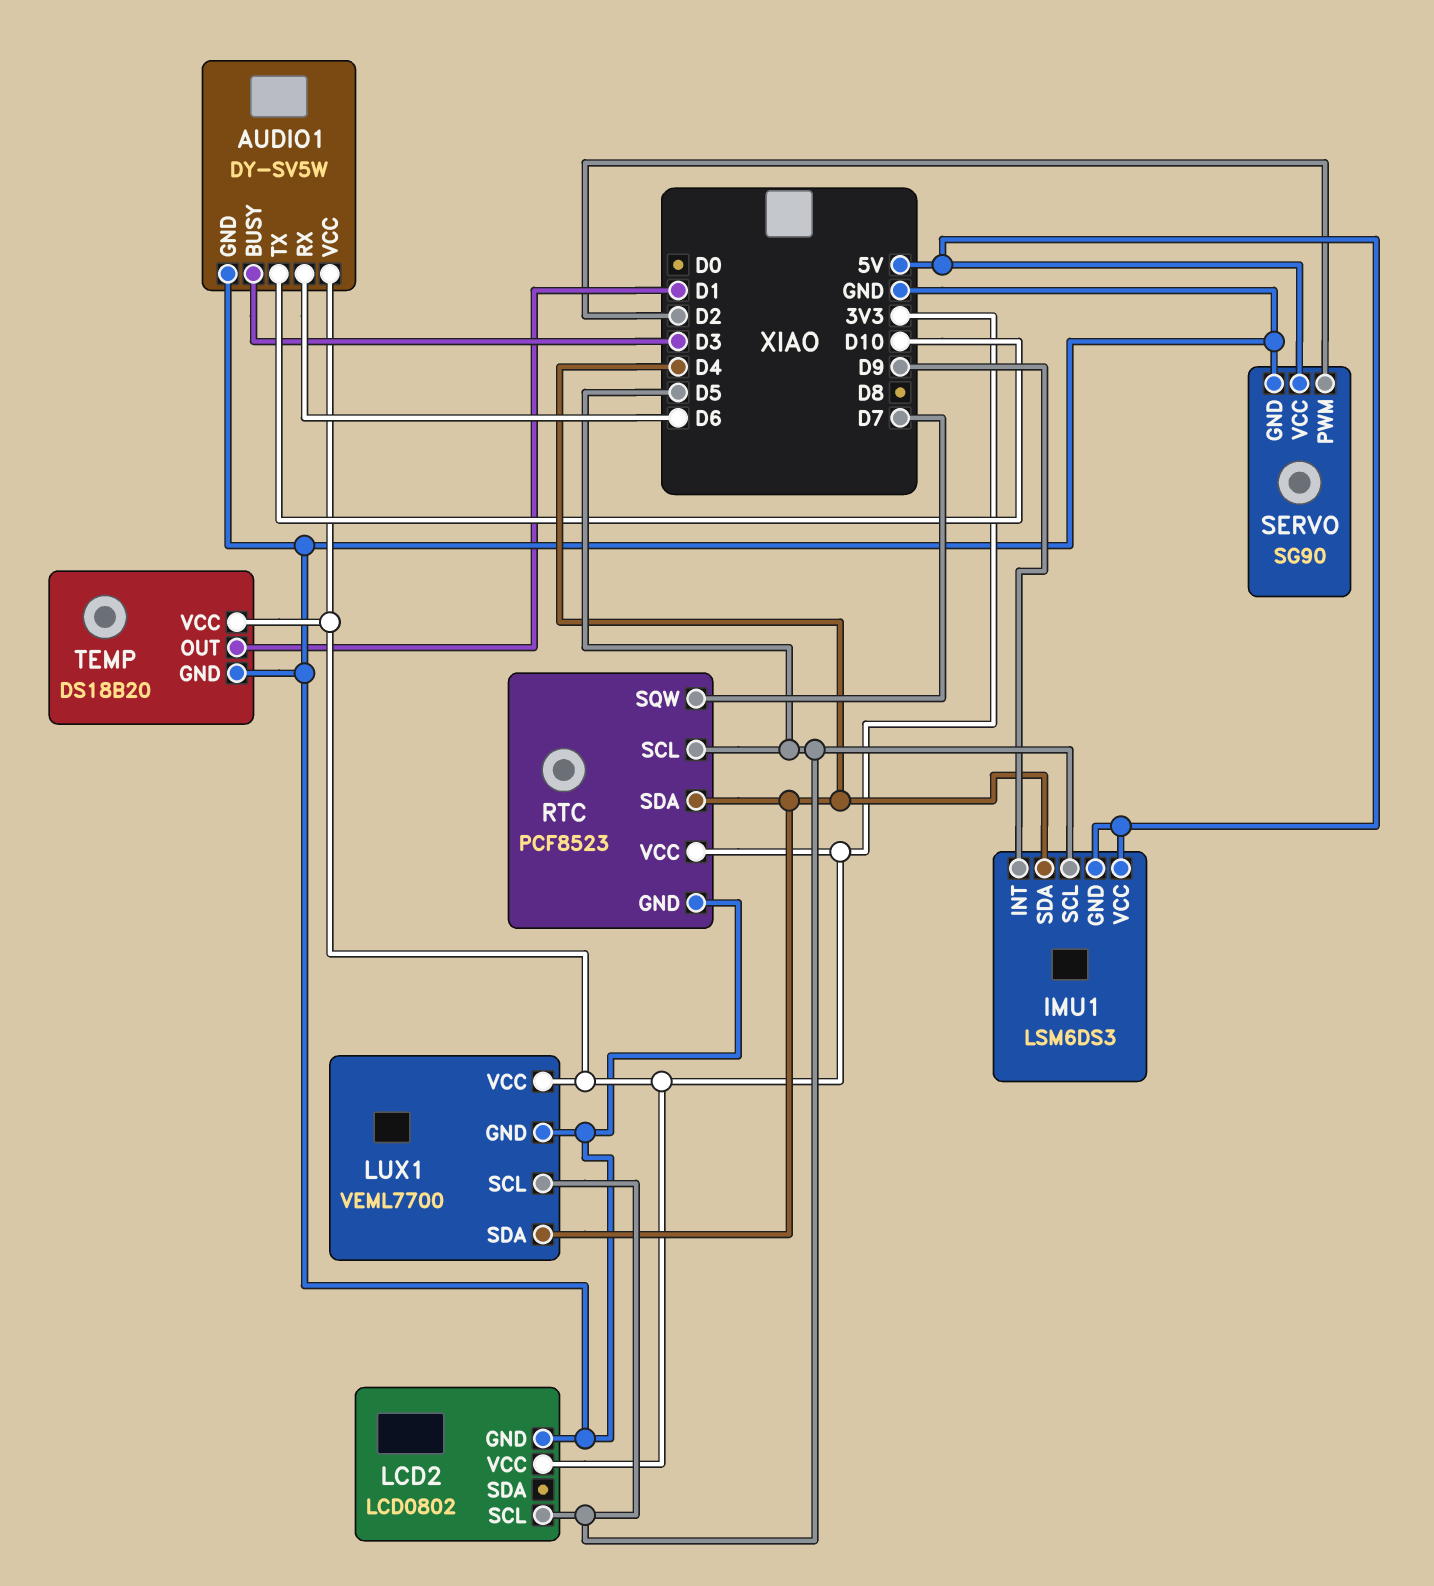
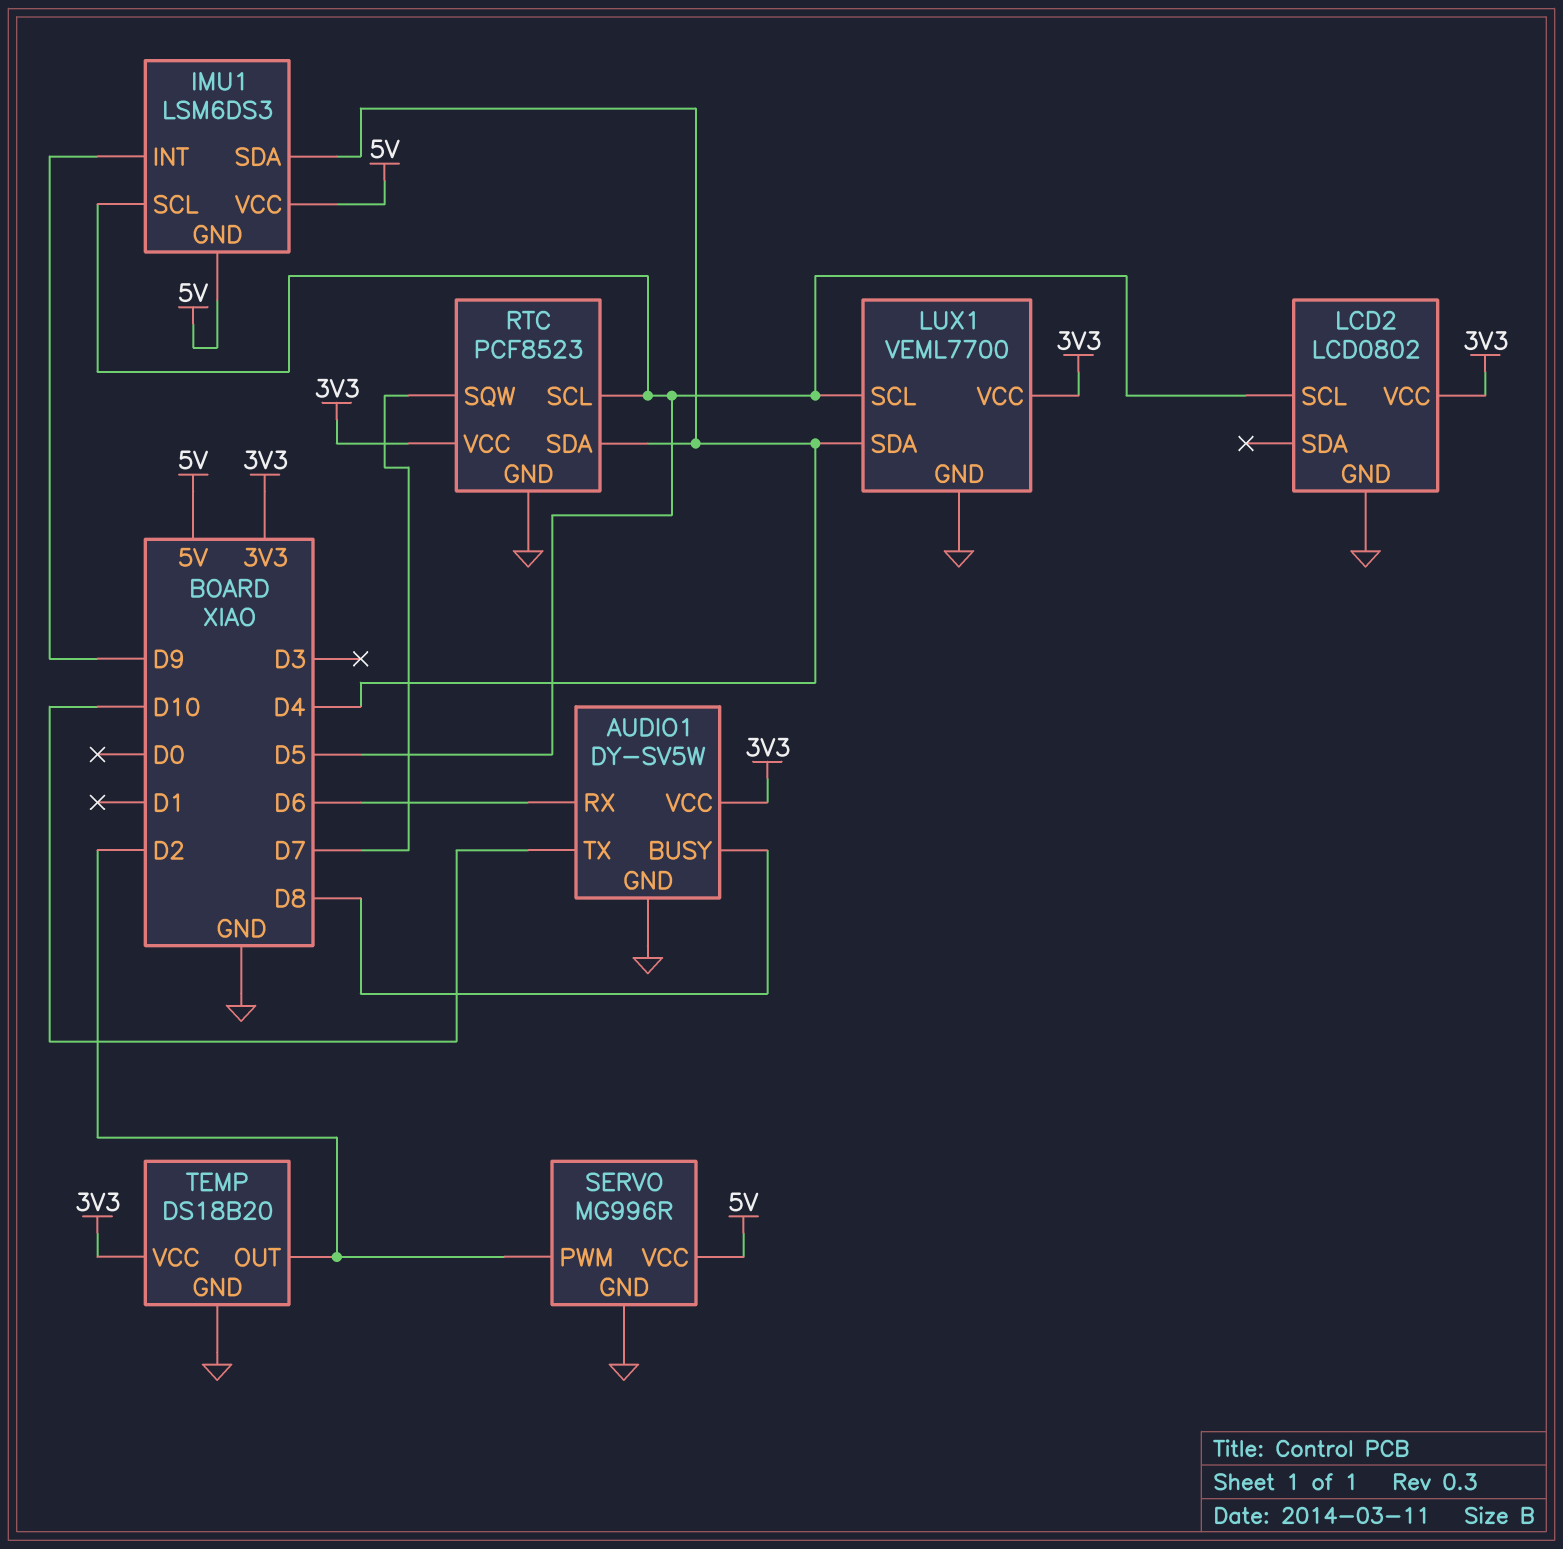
AUDIO1 pin BUSY: D3 -> D8
SERVO: SG90 -> MG996R
TEMP pin OUT: D1 -> D2

